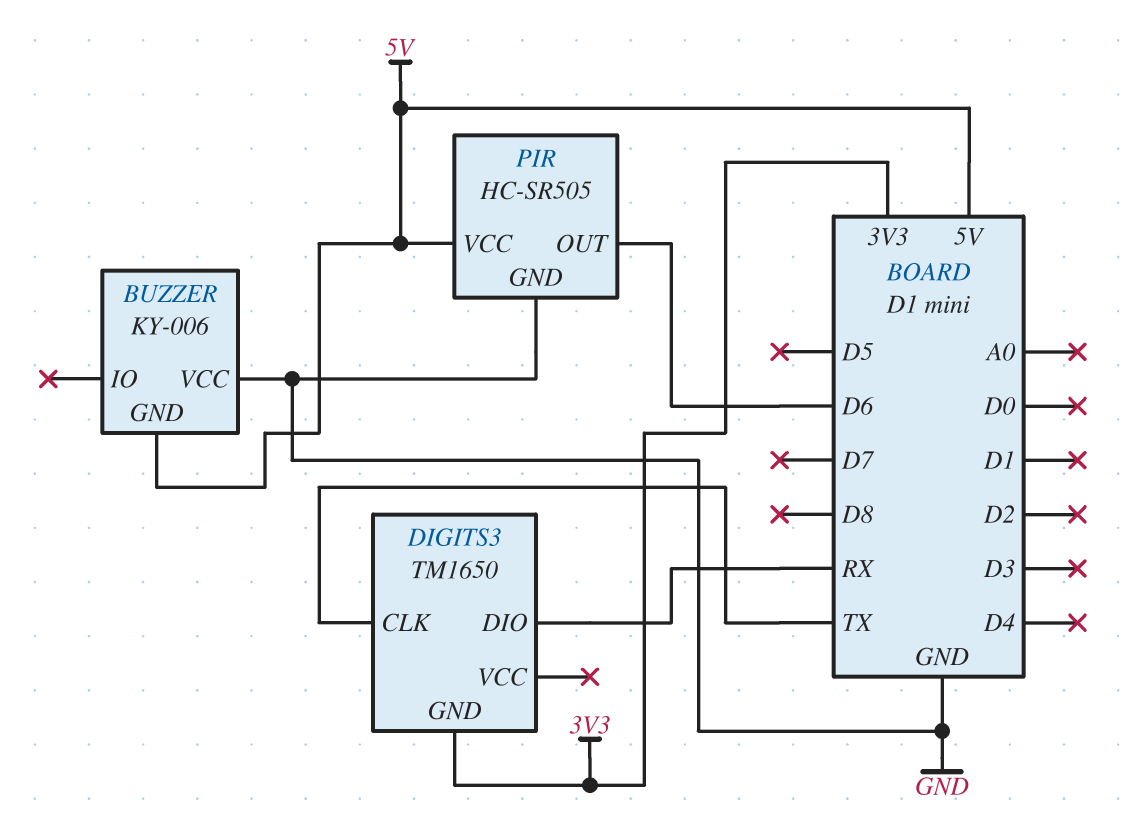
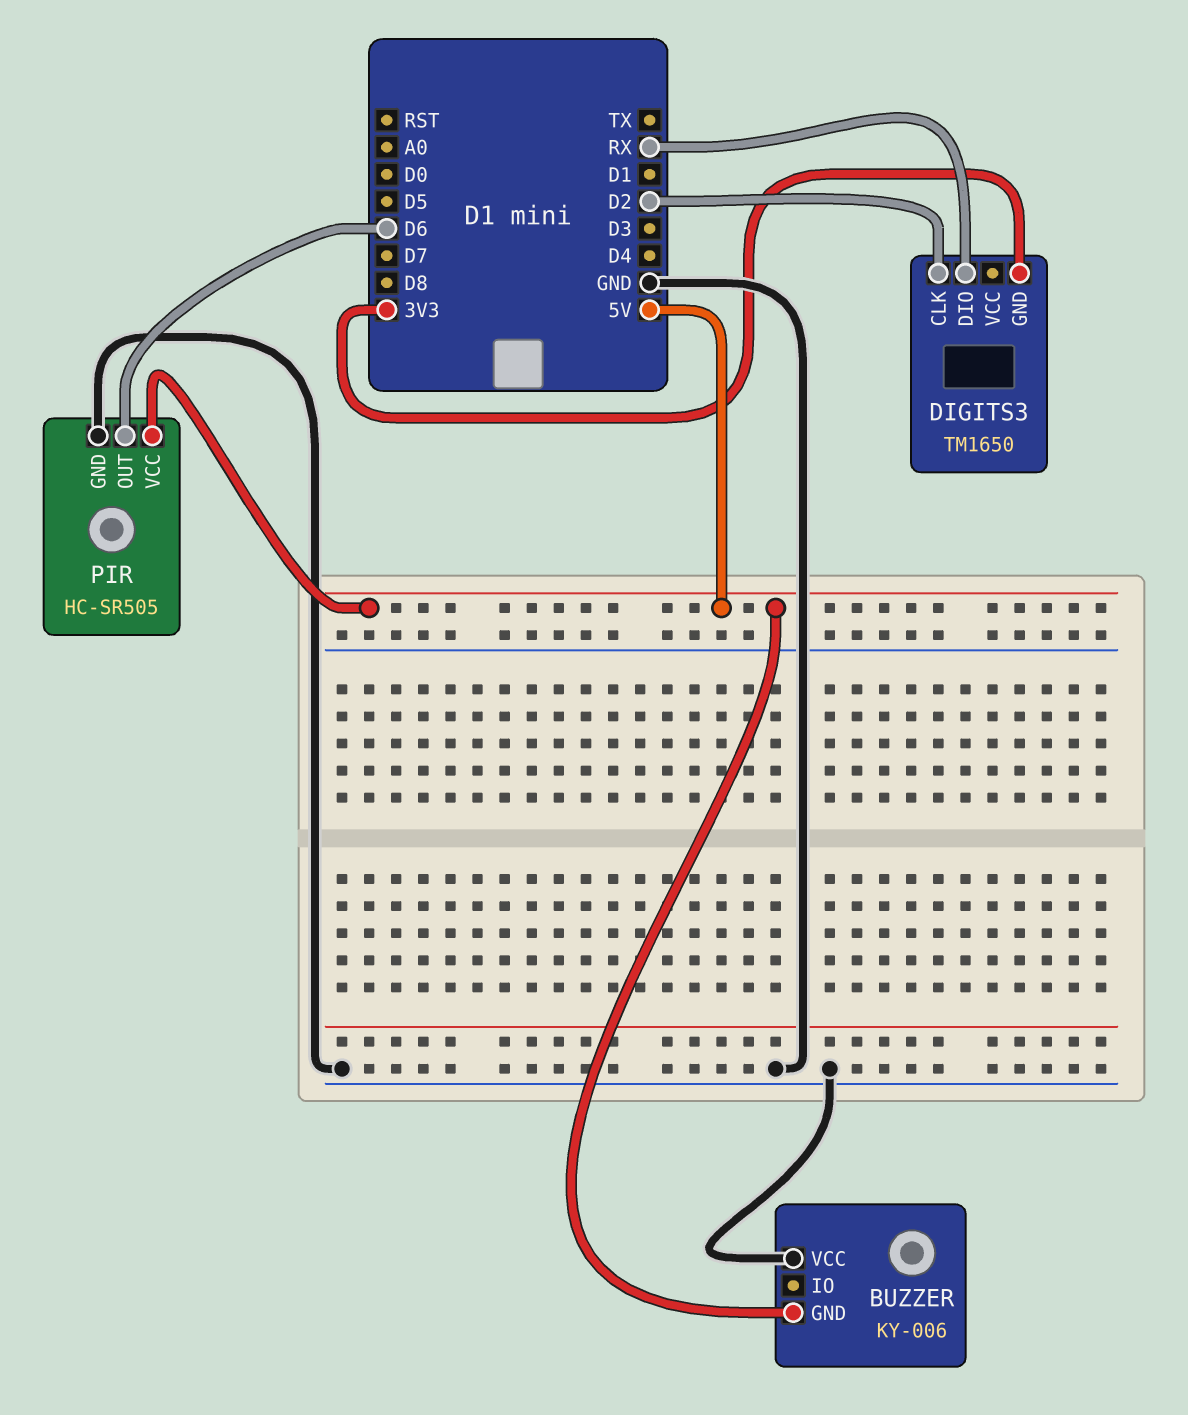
DIGITS3 pin CLK: TX -> D2

